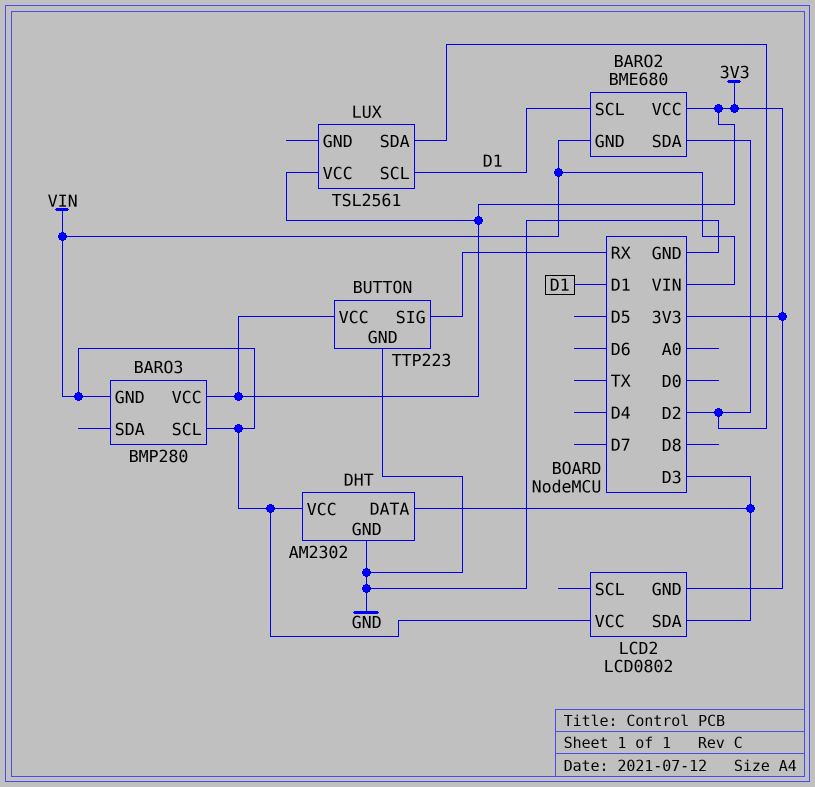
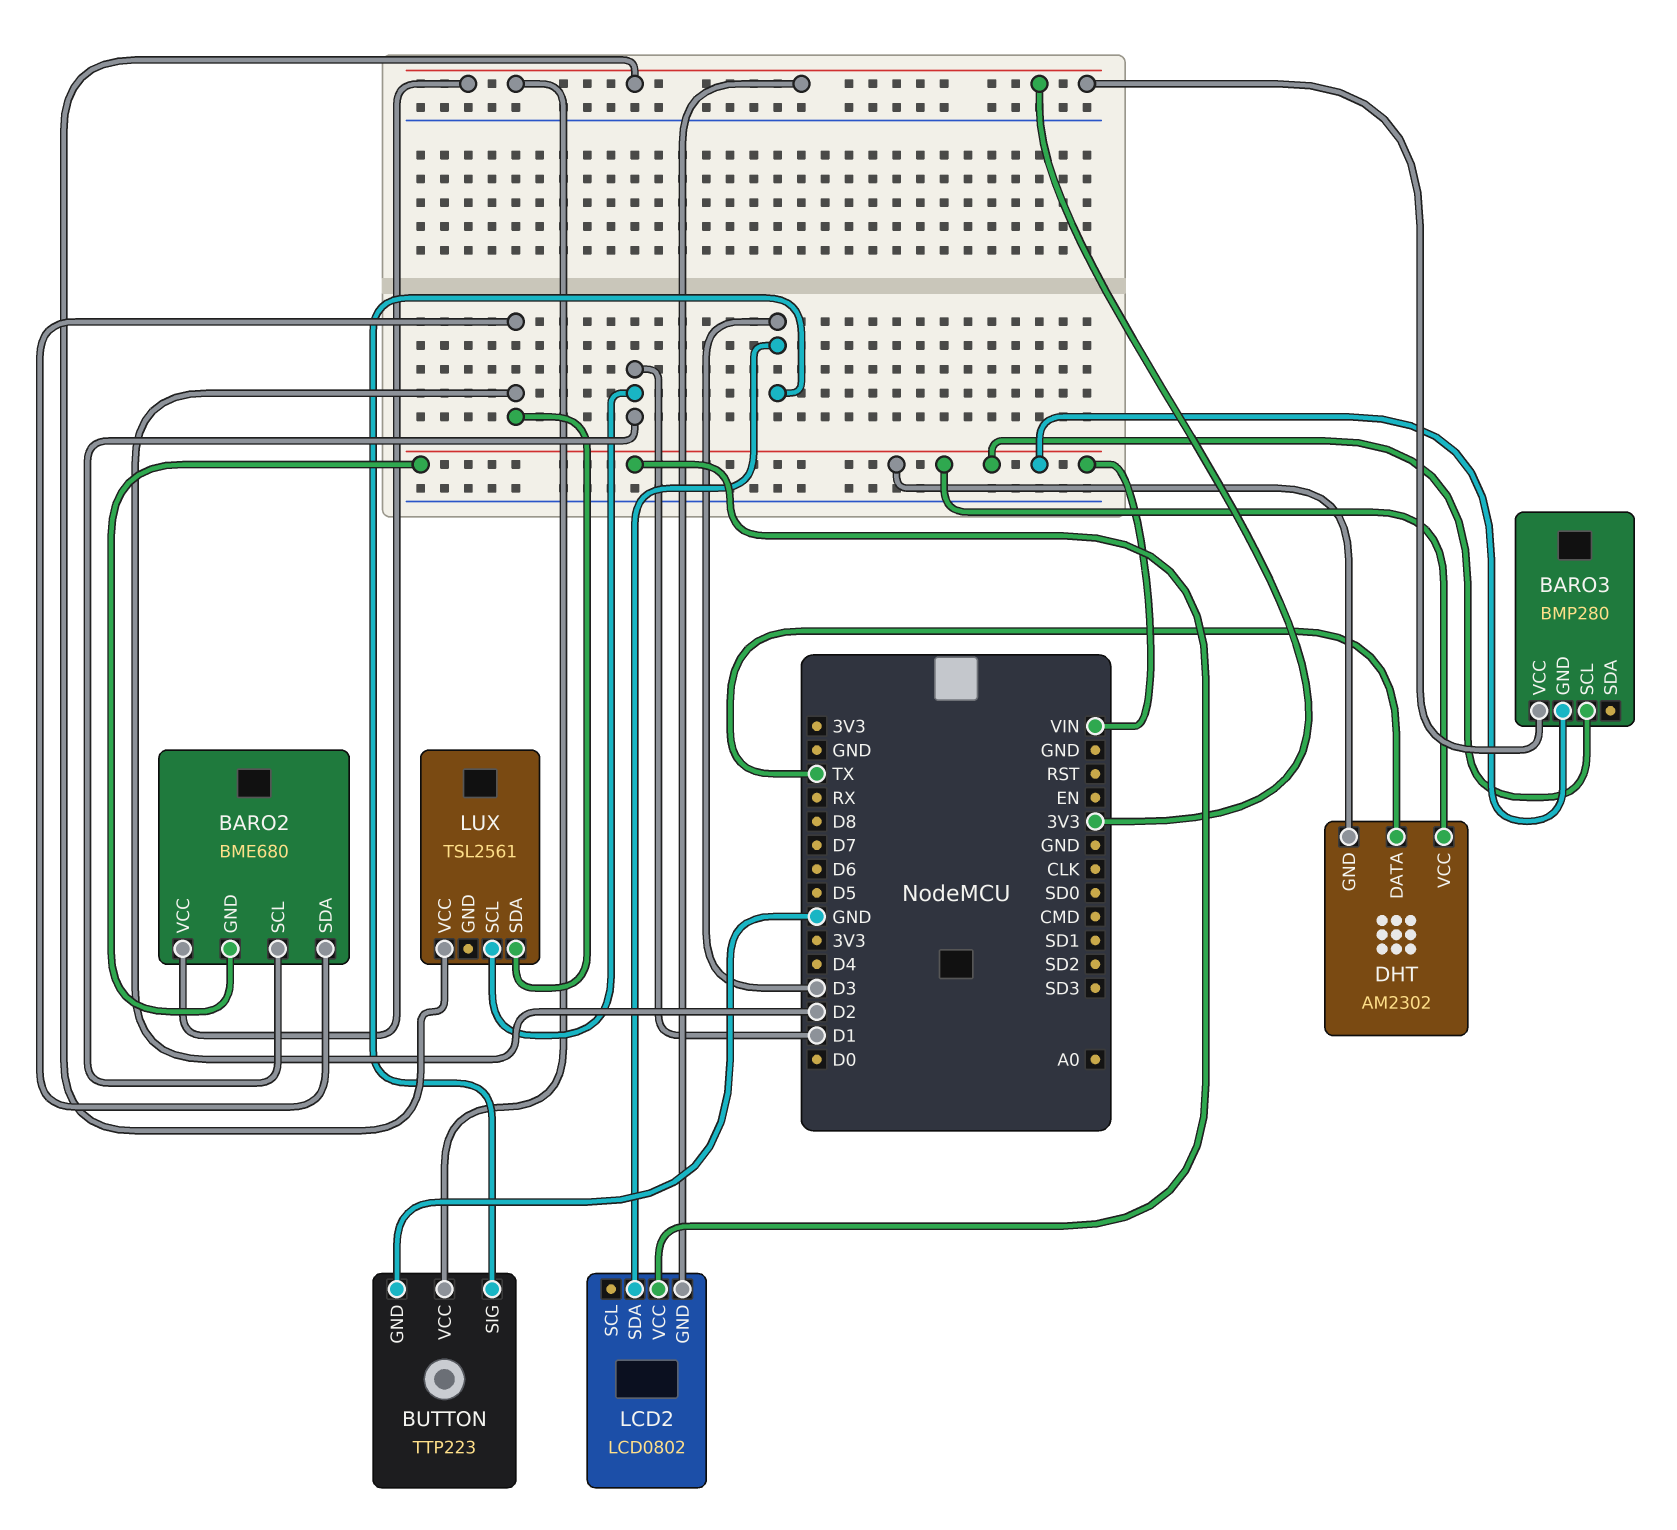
BUTTON pin SIG: RX -> D3
DHT pin DATA: D3 -> TX
DHT pin GND: GND -> VIN

